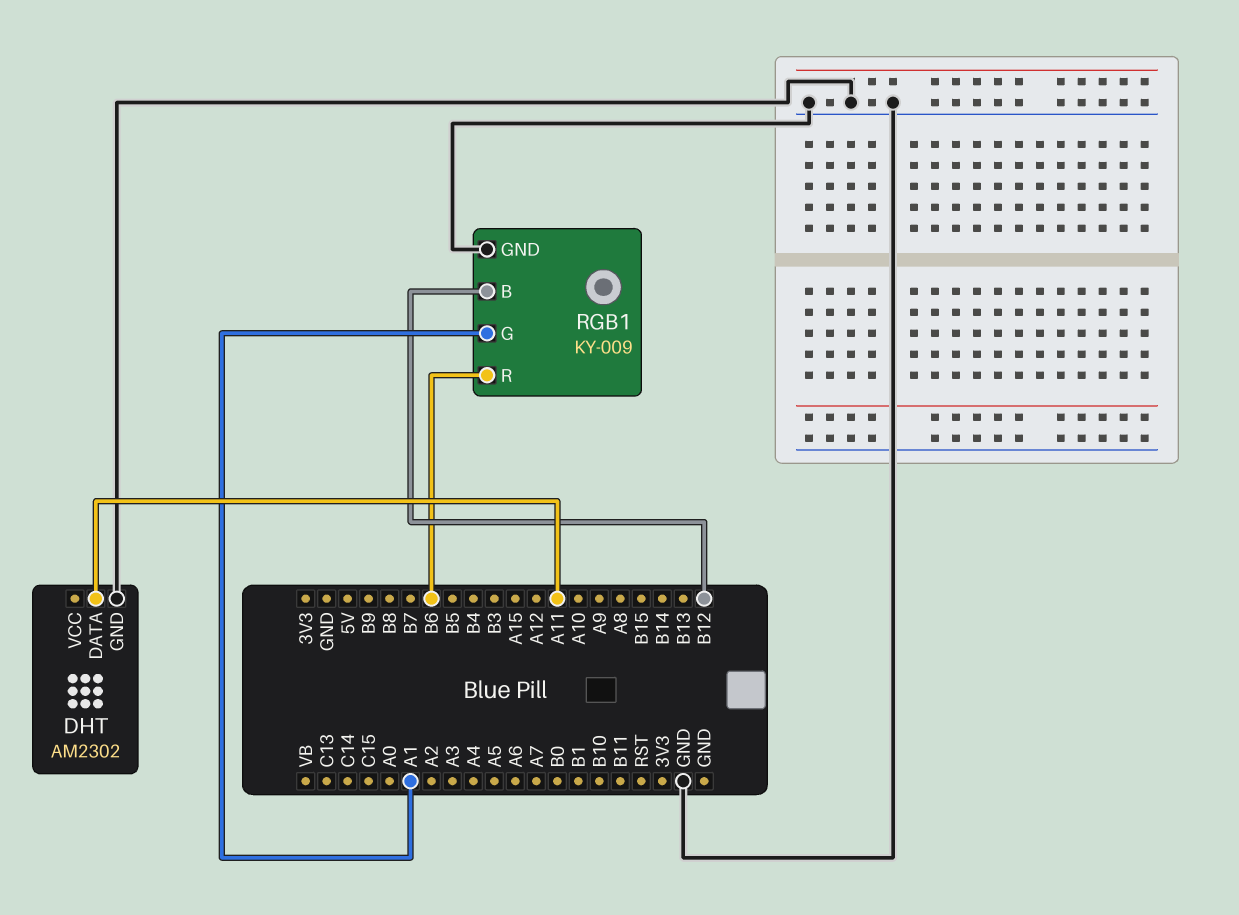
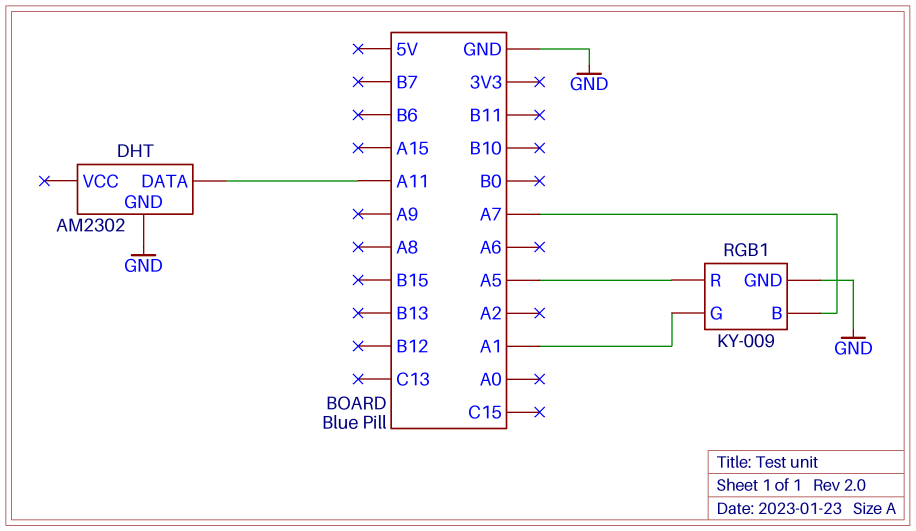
RGB1 pin B: B12 -> A7
RGB1 pin R: B6 -> A5

